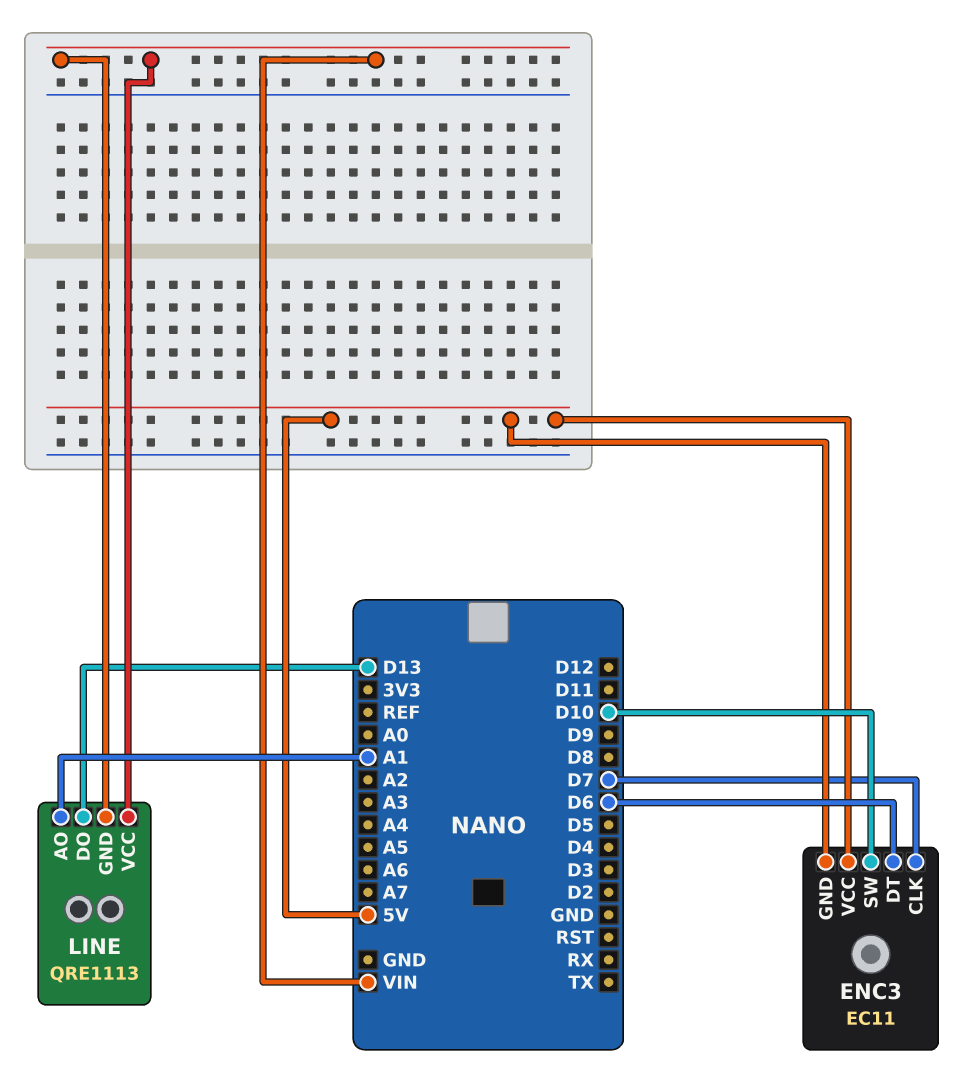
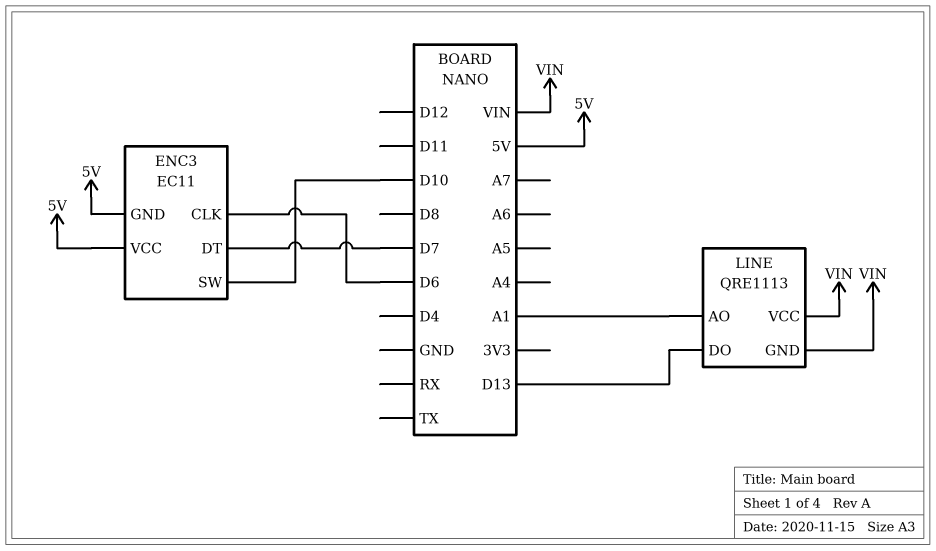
ENC3 pin CLK: D7 -> D6
ENC3 pin DT: D6 -> D7

